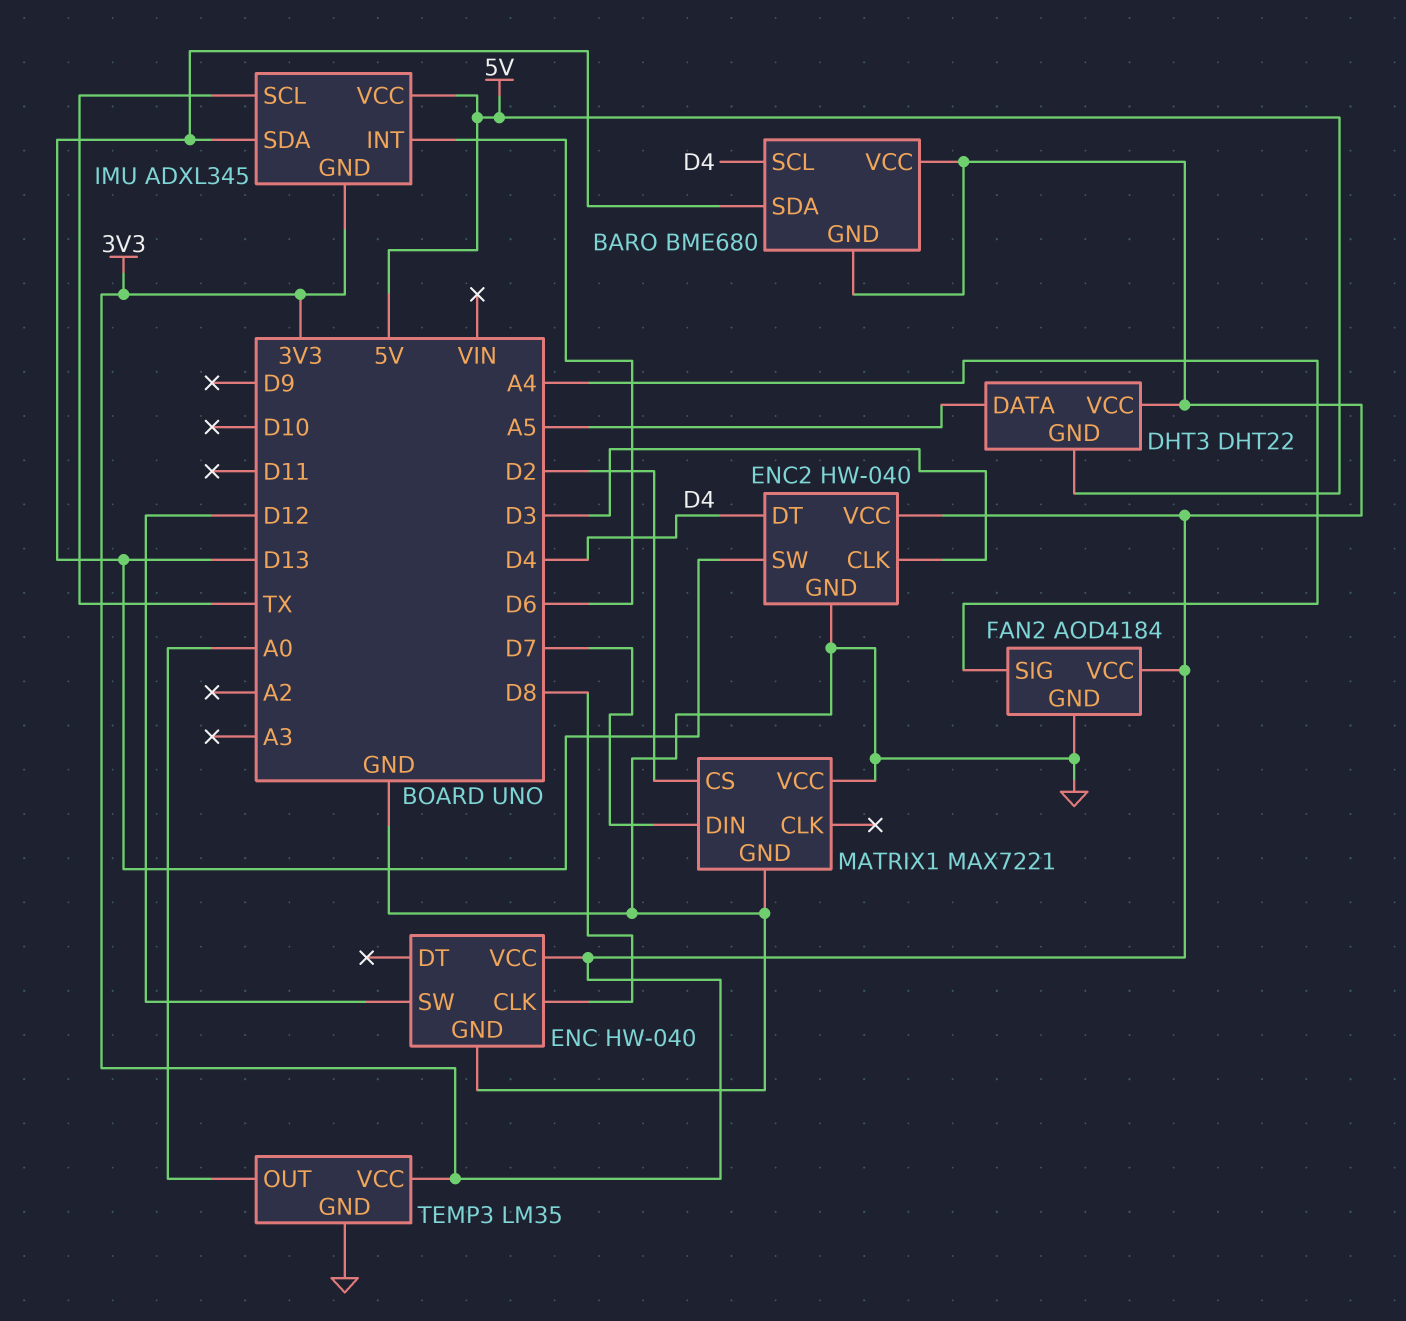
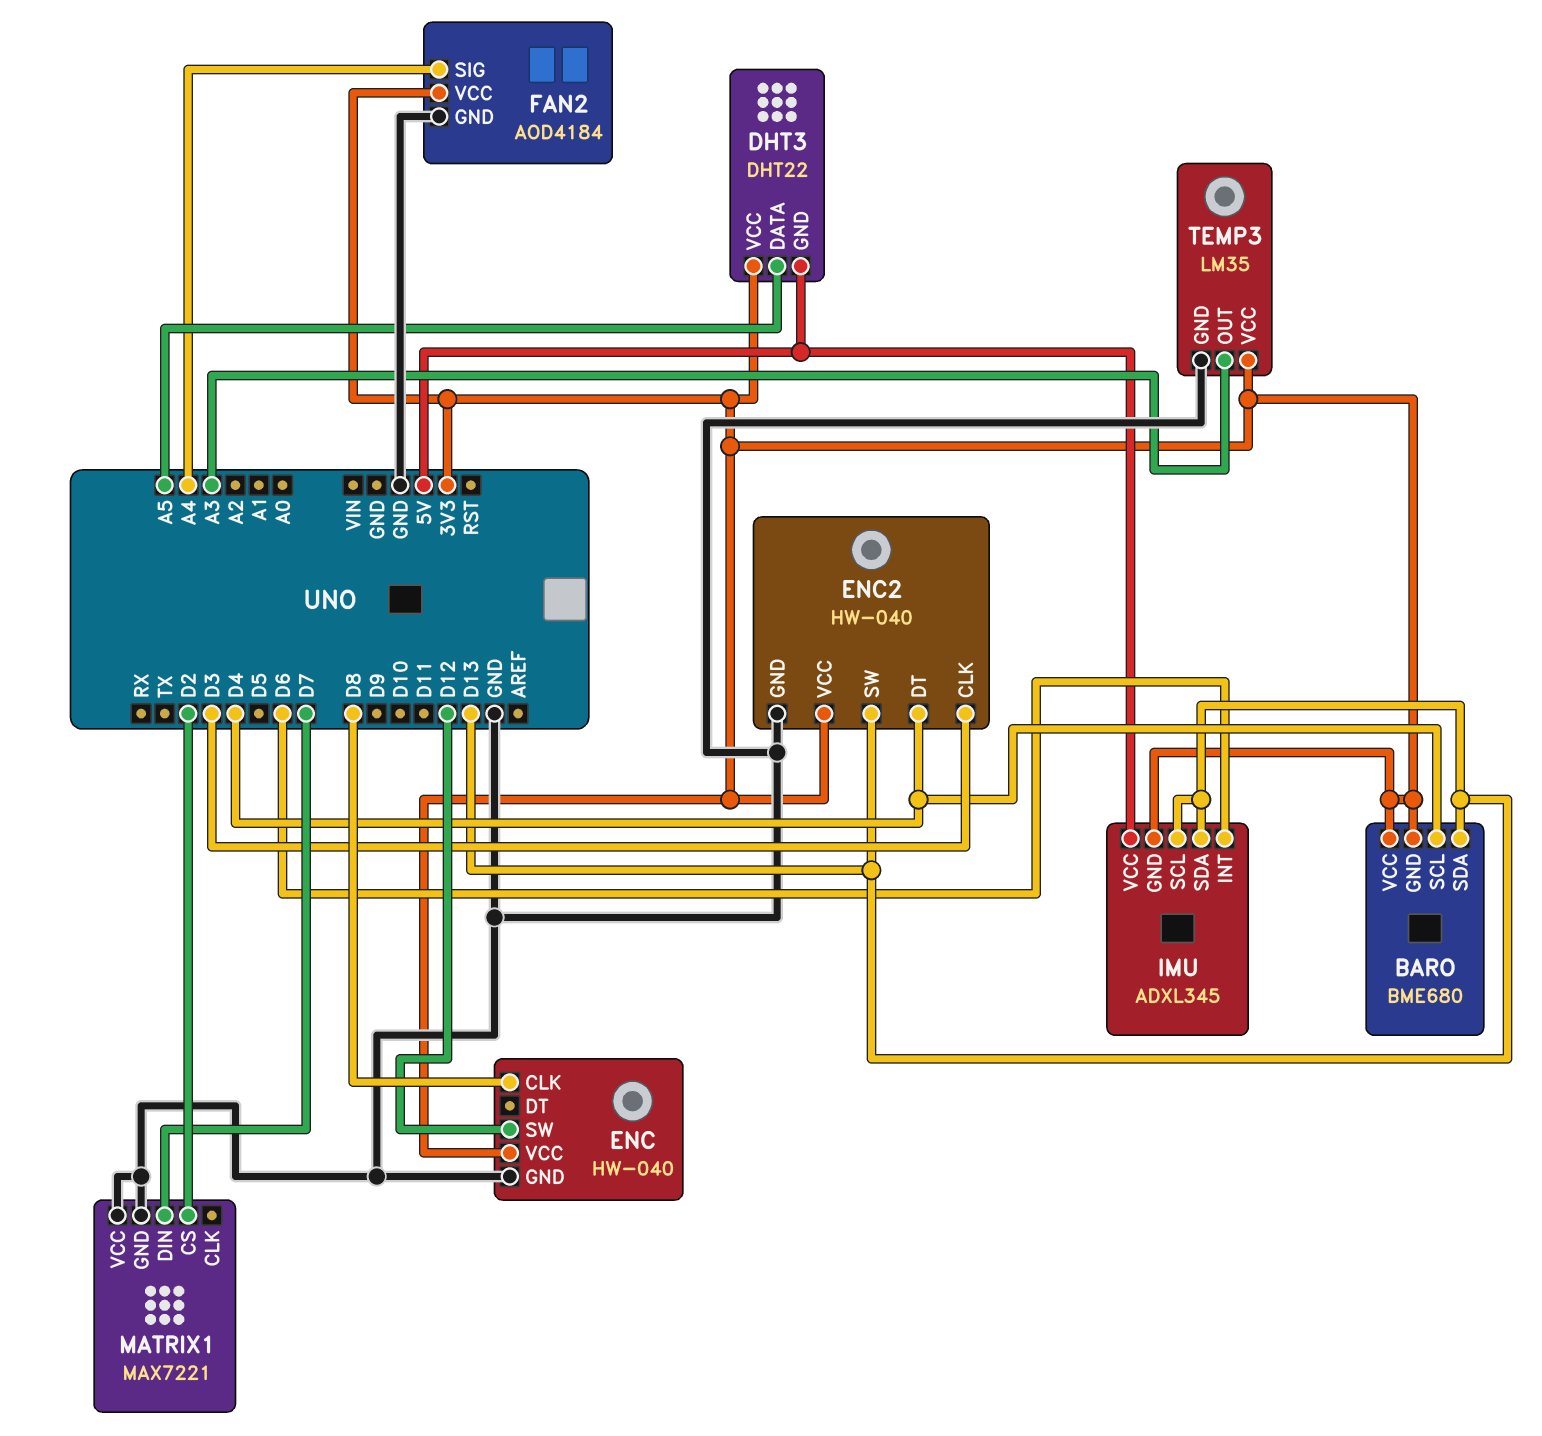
IMU pin SCL: TX -> D13
TEMP3 pin OUT: A0 -> A3

